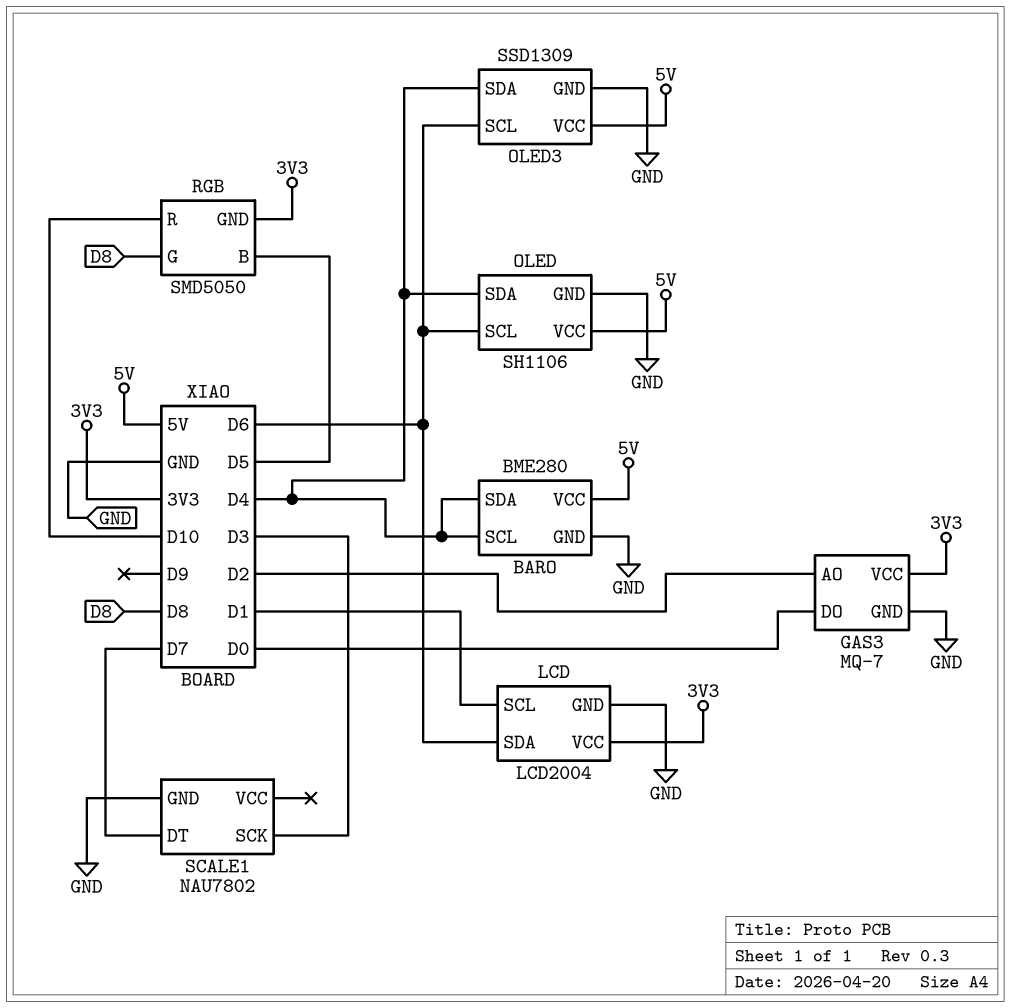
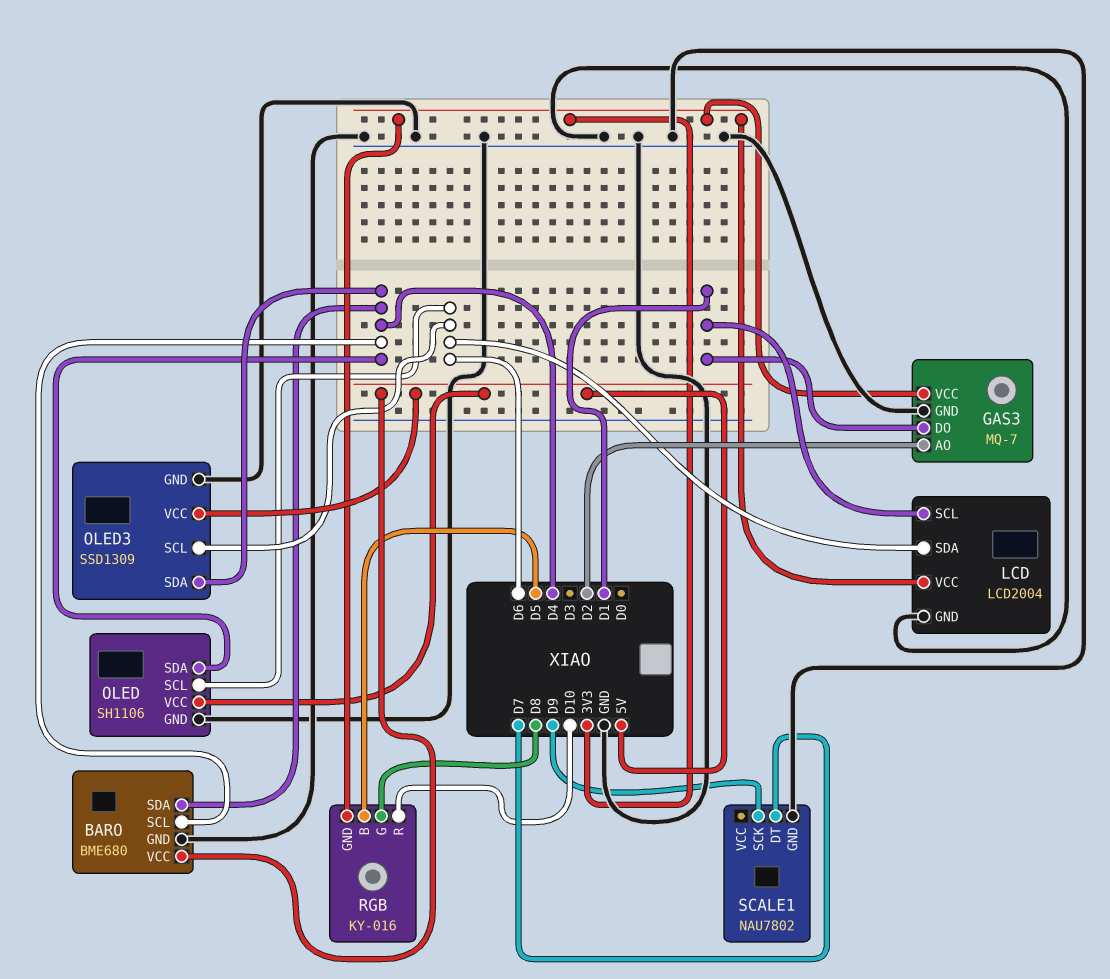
BARO: BME280 -> BME680
GAS3 pin DO: D0 -> D1
RGB: SMD5050 -> KY-016
SCALE1 pin SCK: D3 -> D9

